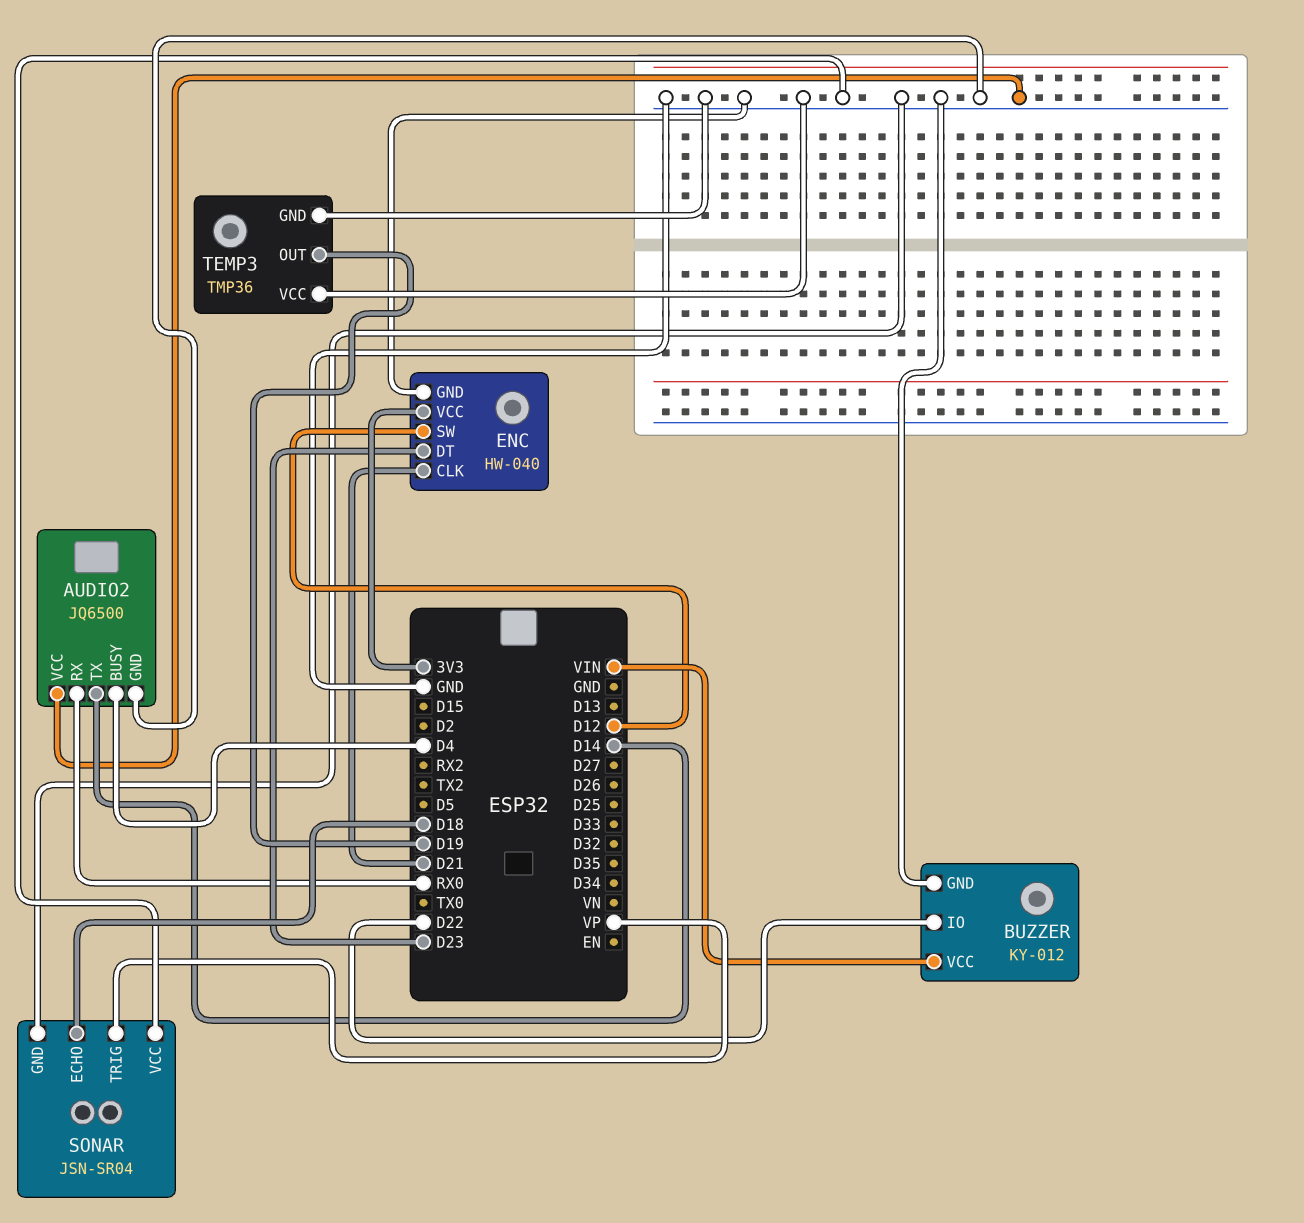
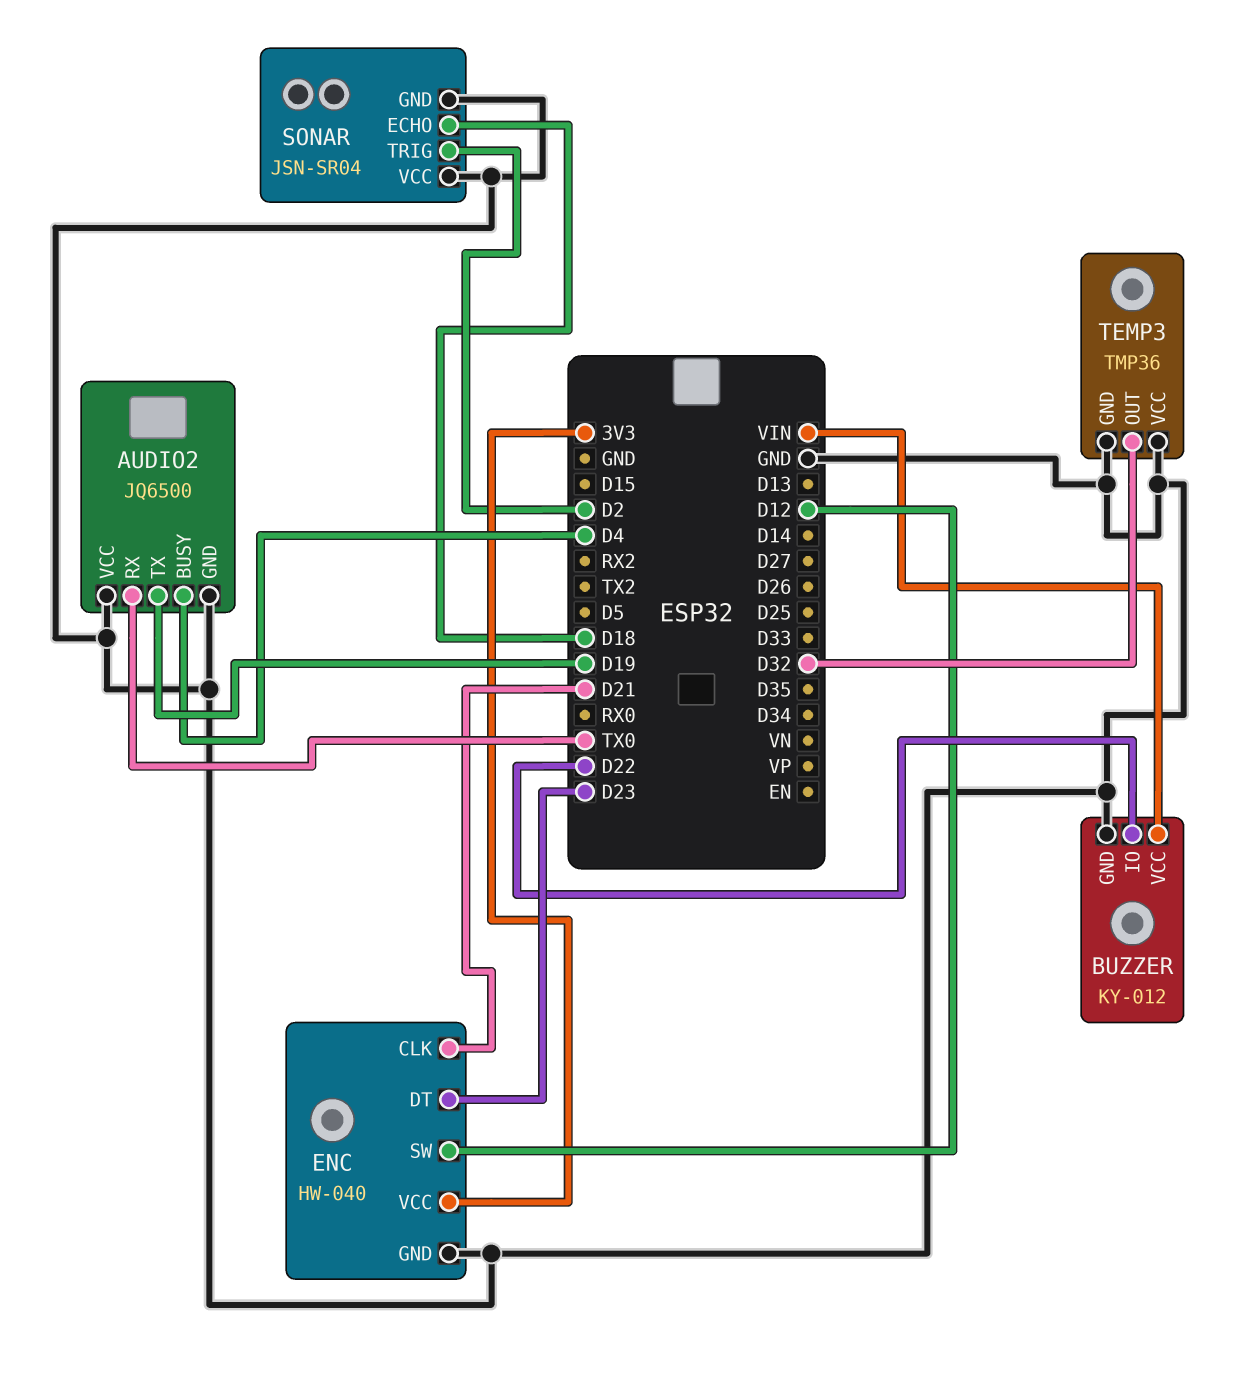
AUDIO2 pin RX: RX0 -> TX0
AUDIO2 pin TX: D14 -> D19
SONAR pin TRIG: VP -> D2
TEMP3 pin OUT: D19 -> D32

